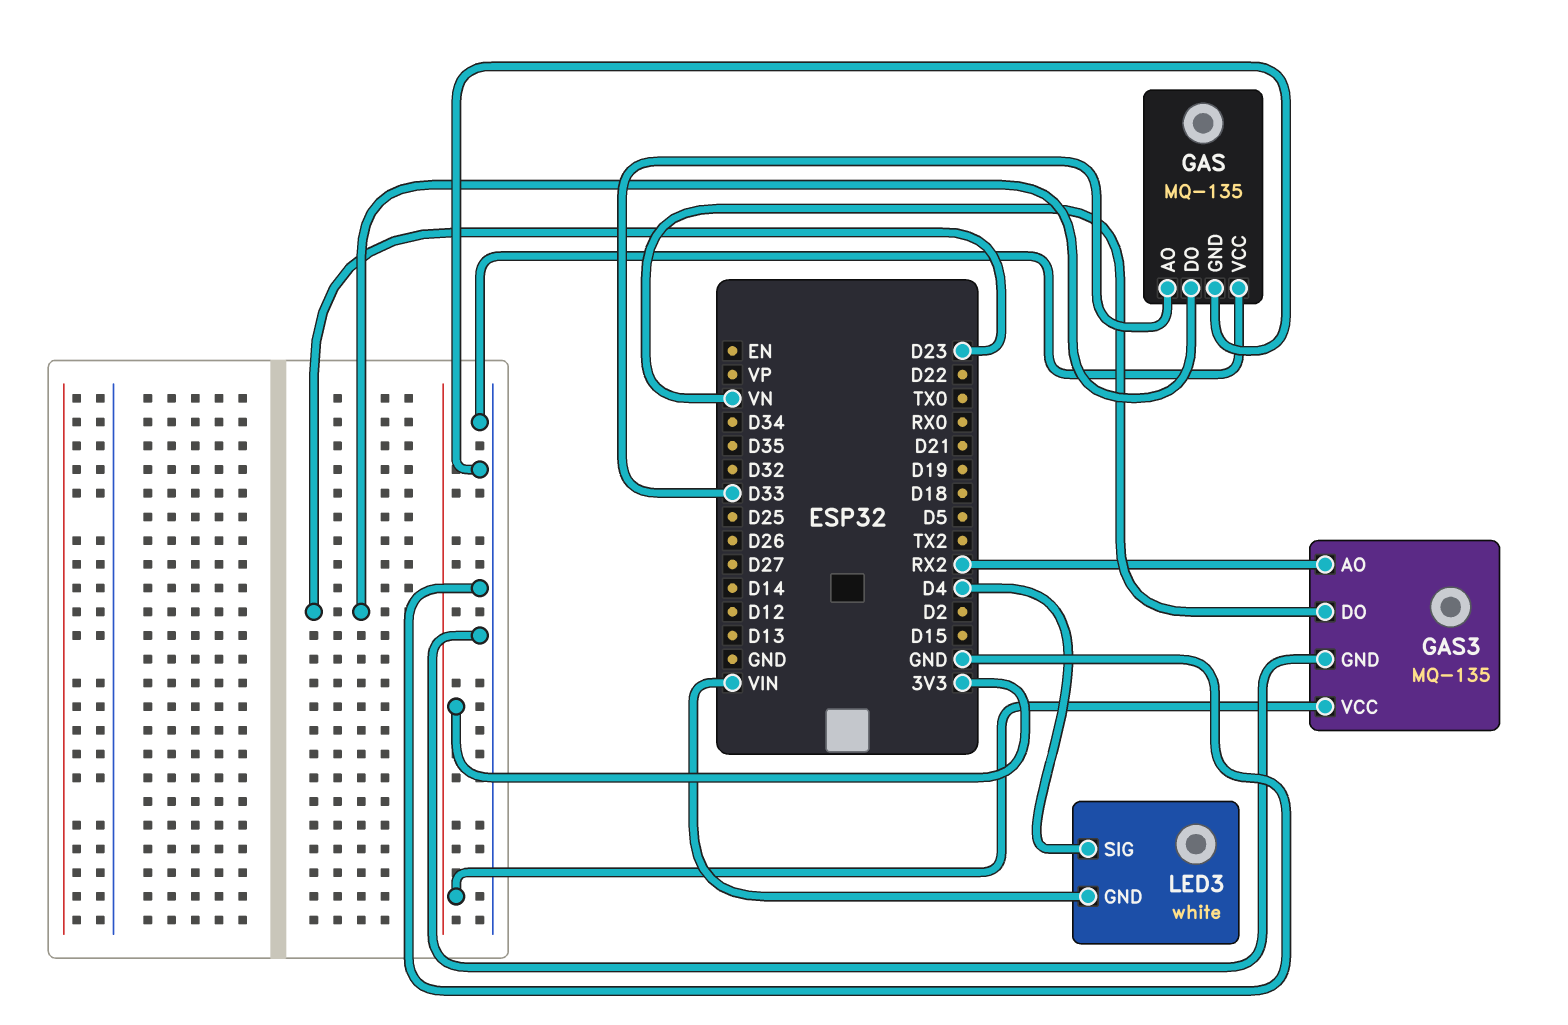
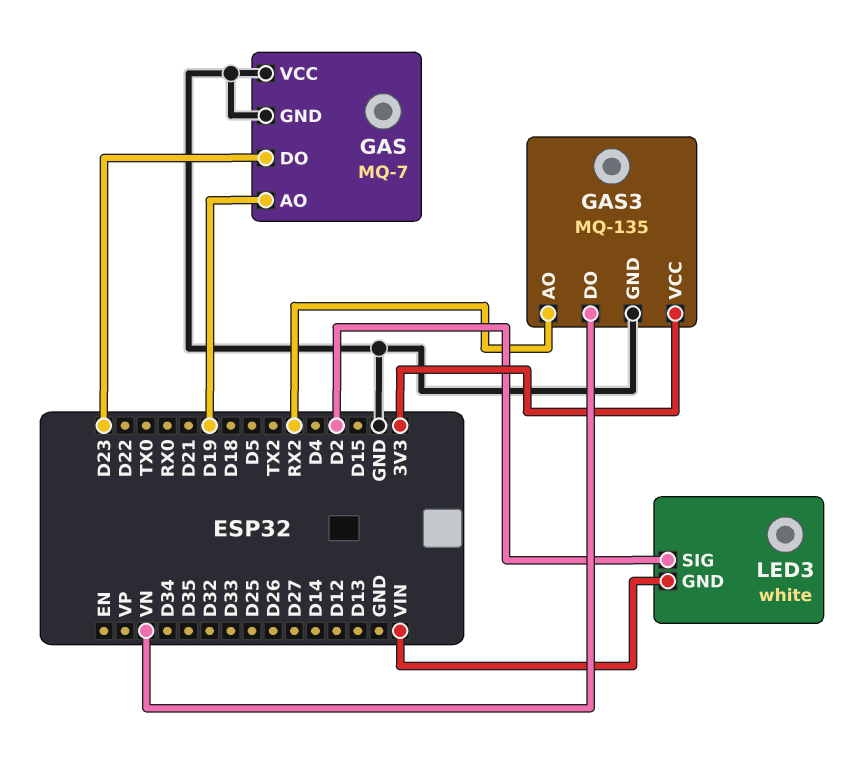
GAS: MQ-135 -> MQ-7
GAS pin AO: D33 -> D19
LED3 pin SIG: D4 -> D2

